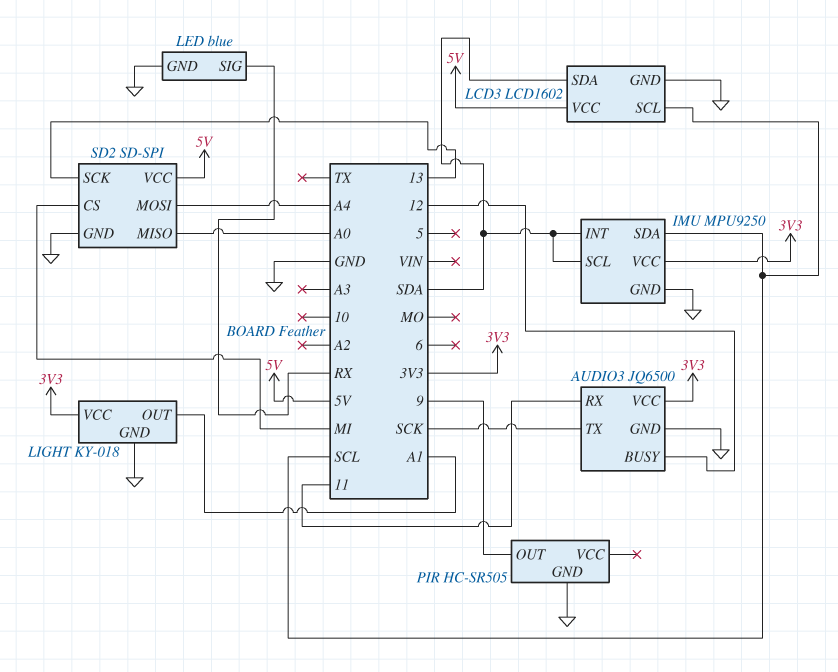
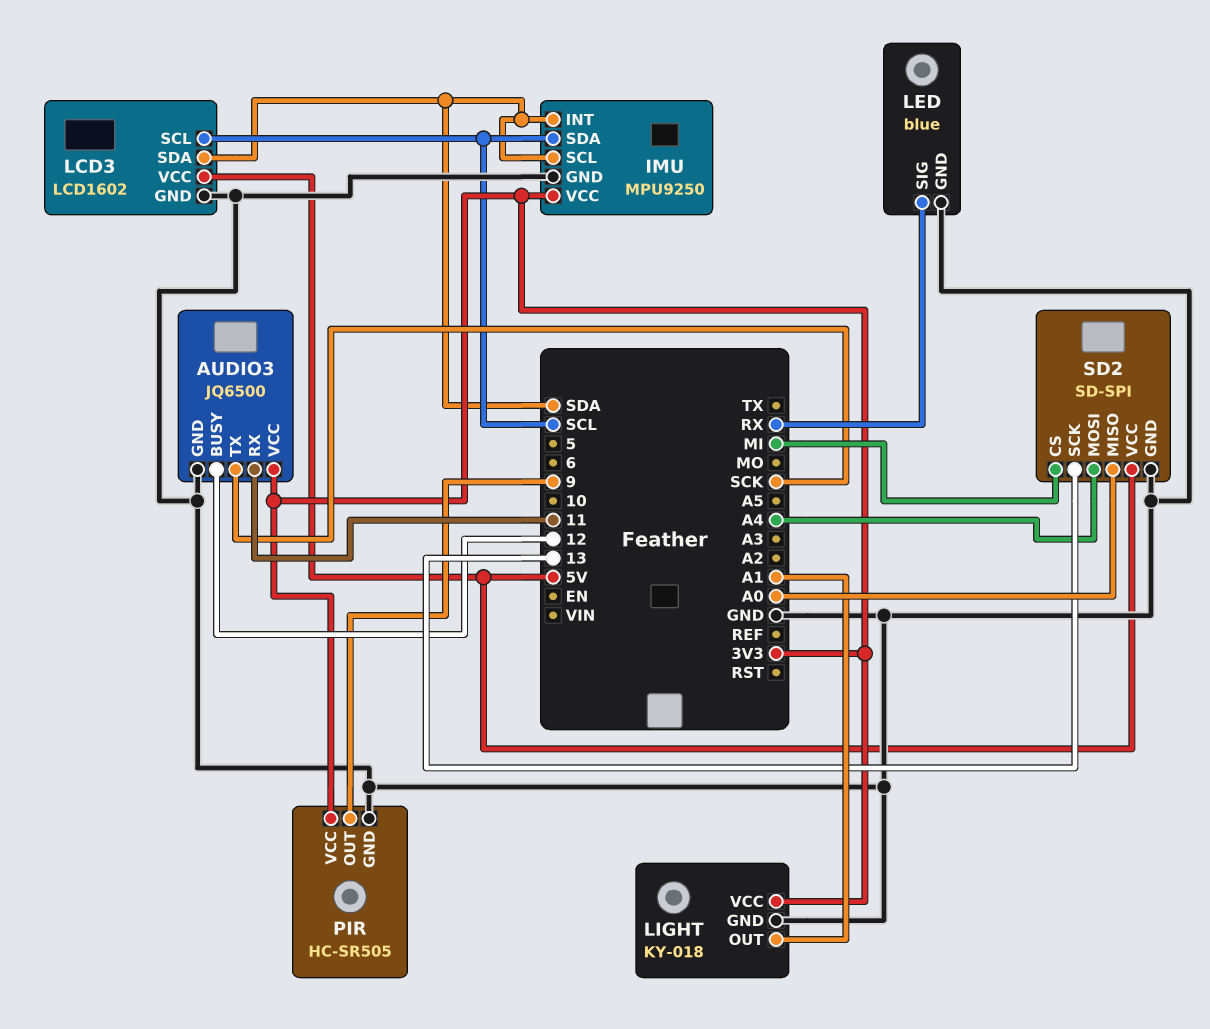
PIR pin VCC: none -> 3V3

